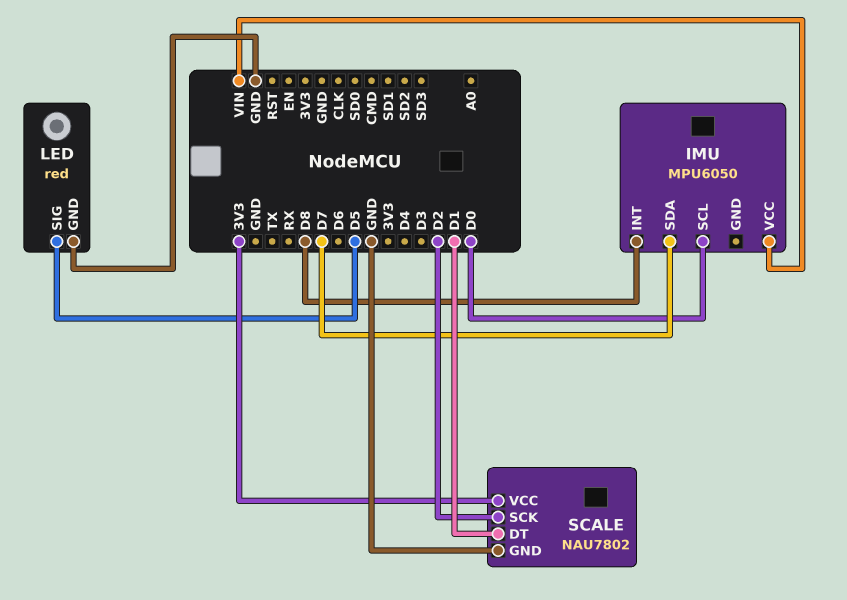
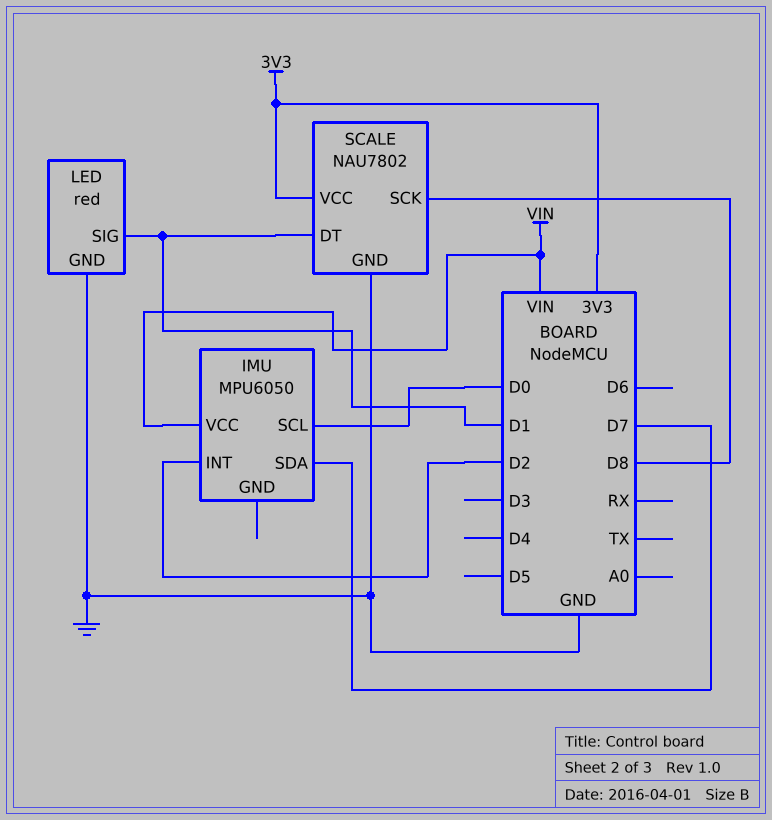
IMU pin INT: D8 -> D2
LED pin SIG: D5 -> D1
SCALE pin SCK: D2 -> D8

